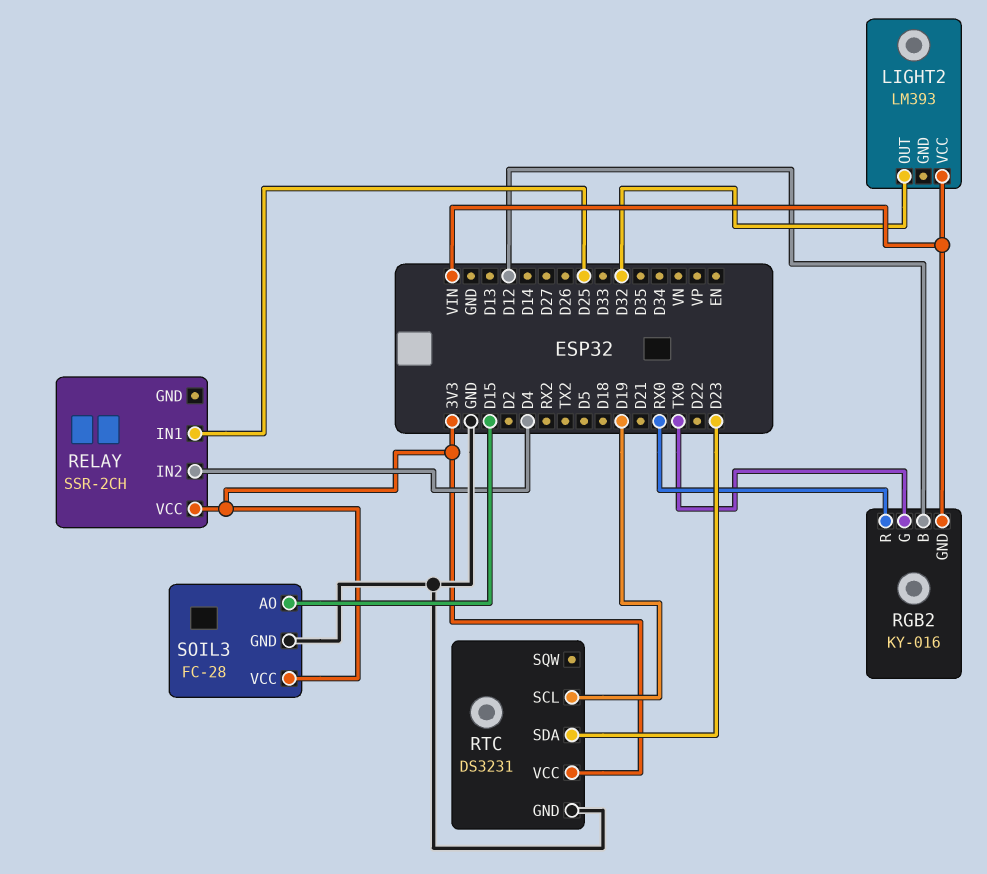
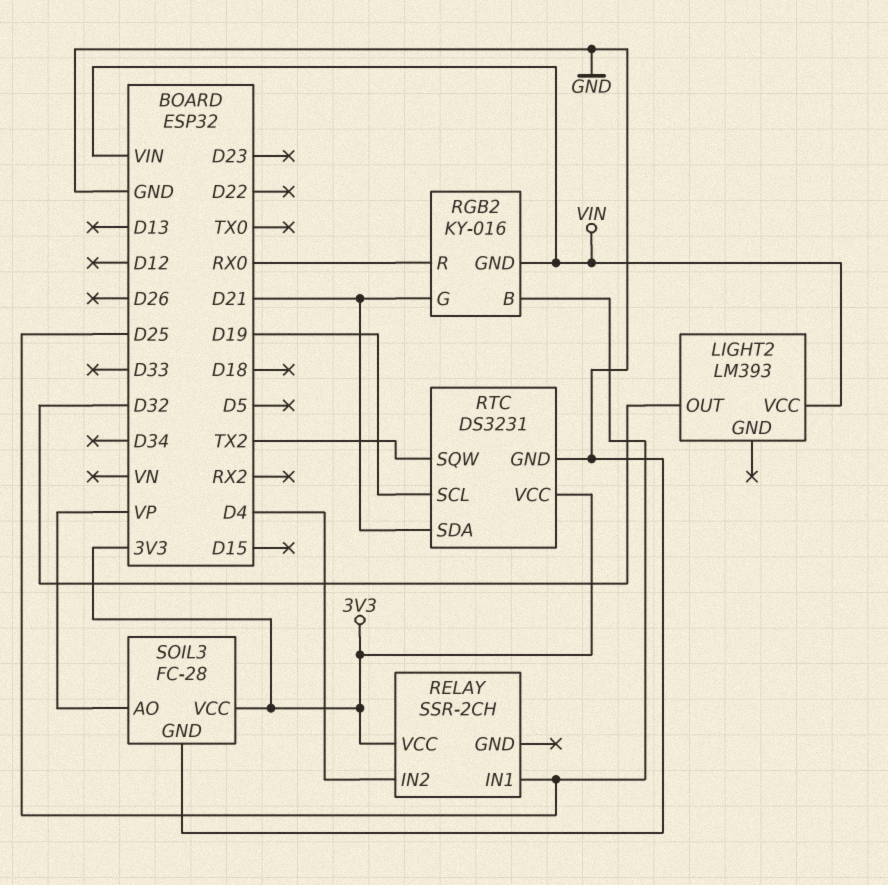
RGB2 pin B: D12 -> D25
RGB2 pin G: TX0 -> D21
RTC pin SDA: D23 -> D21
RTC pin SQW: none -> TX2
SOIL3 pin AO: D15 -> VP

